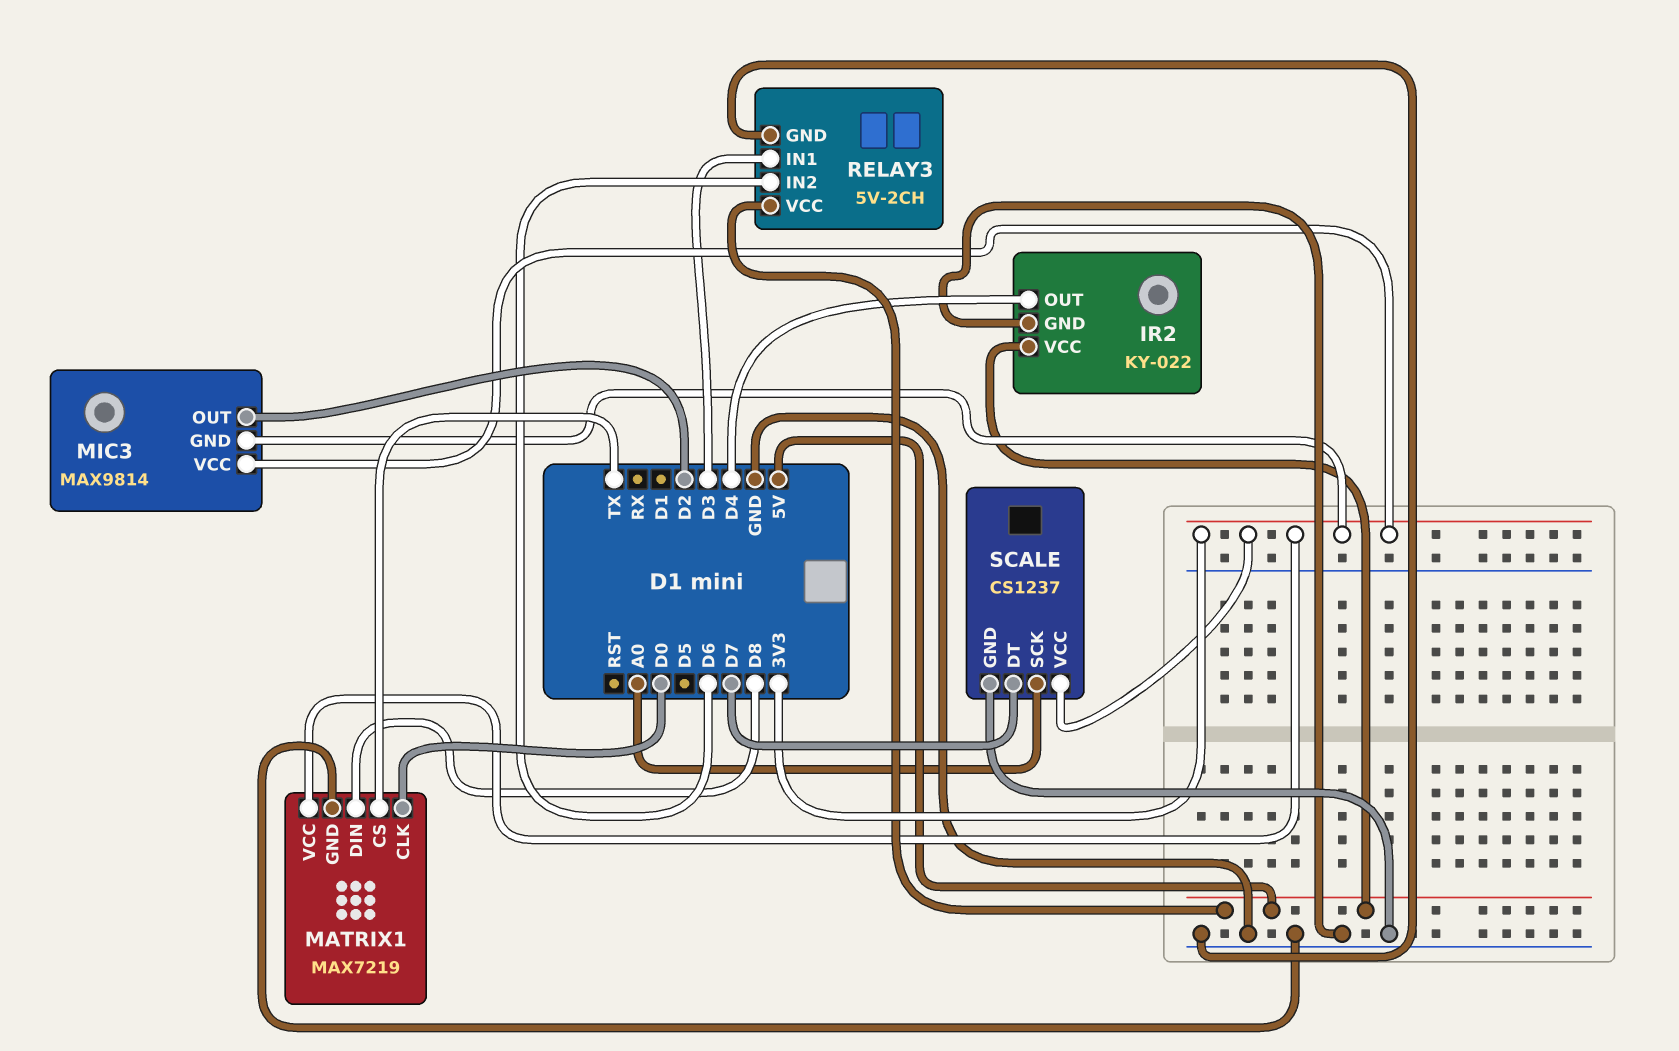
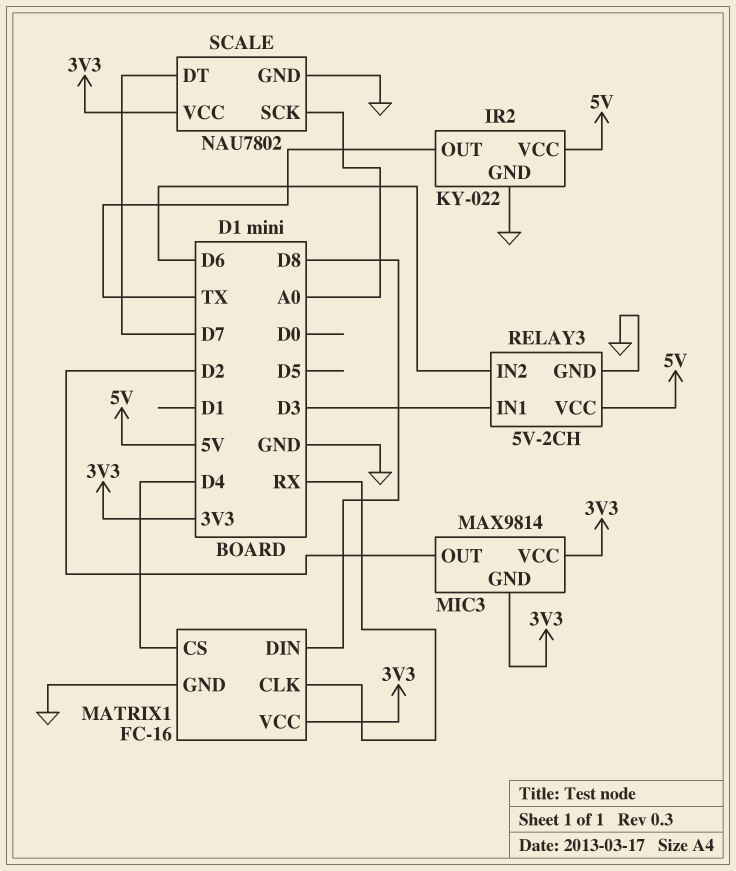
IR2 pin OUT: D4 -> TX
MATRIX1: MAX7219 -> FC-16
MATRIX1 pin CLK: D0 -> RX
MATRIX1 pin CS: TX -> D4
SCALE: CS1237 -> NAU7802

